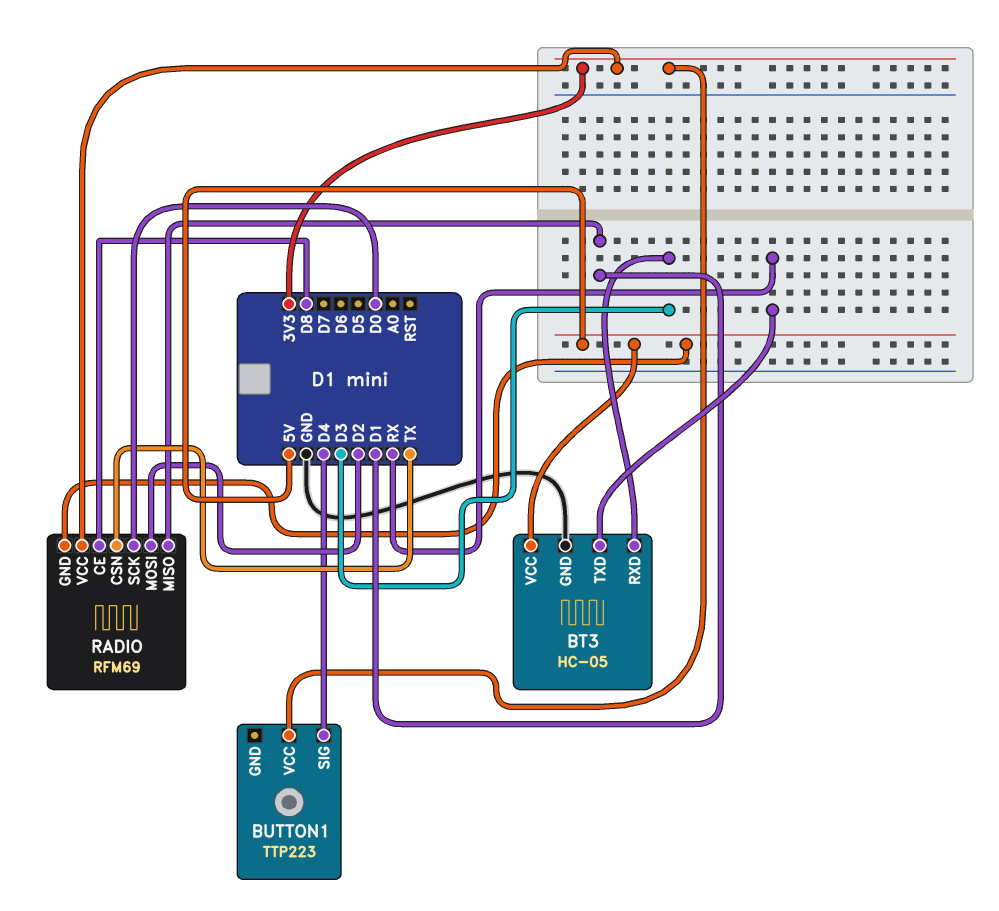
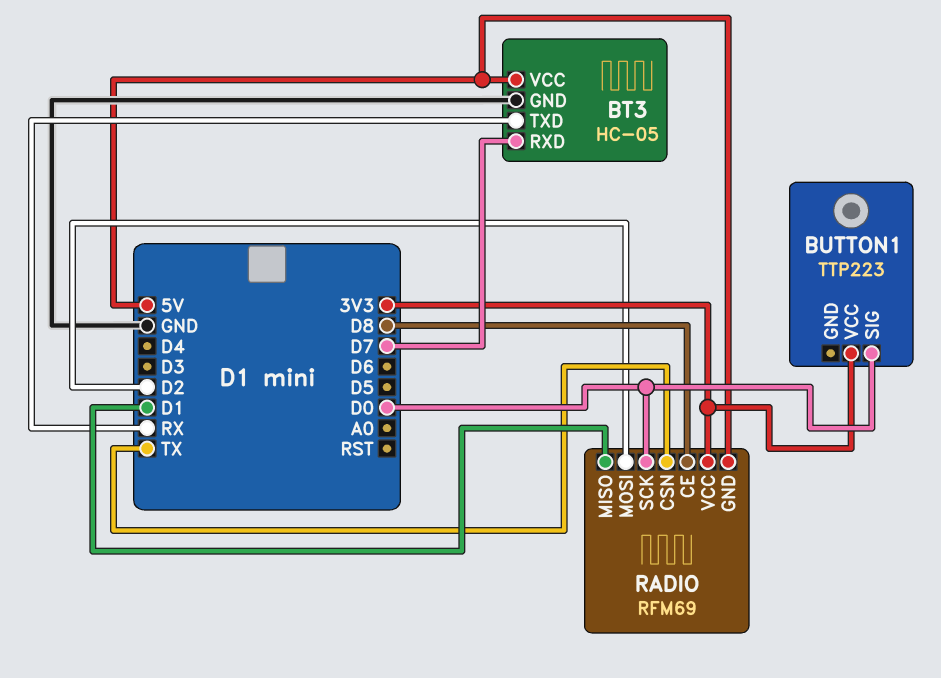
BT3 pin RXD: D3 -> D7
BUTTON1 pin SIG: D4 -> D0

